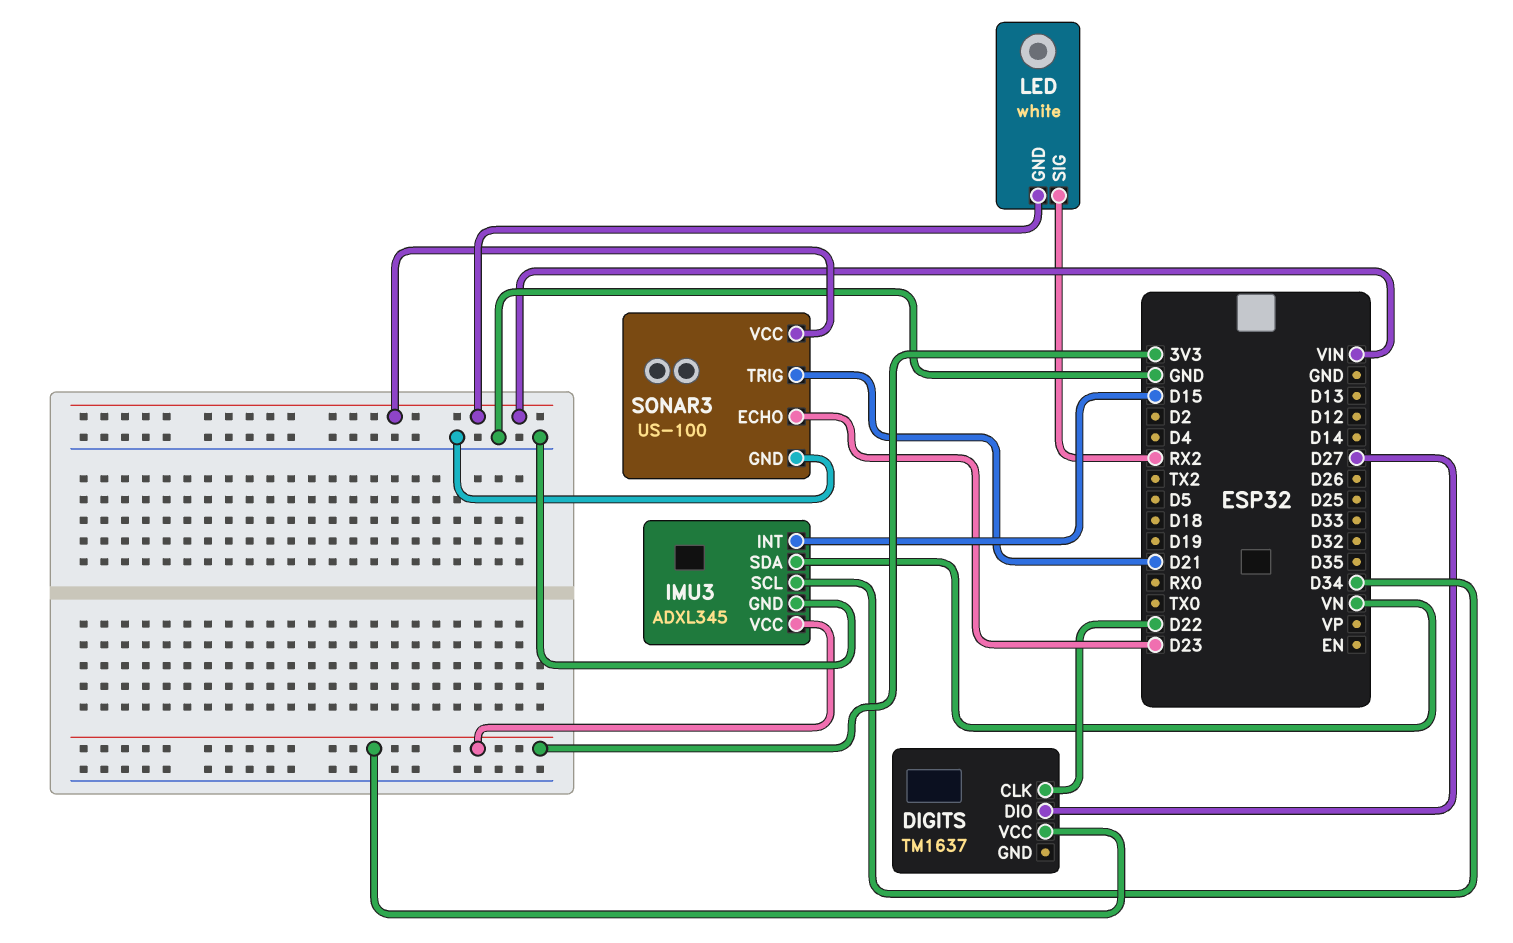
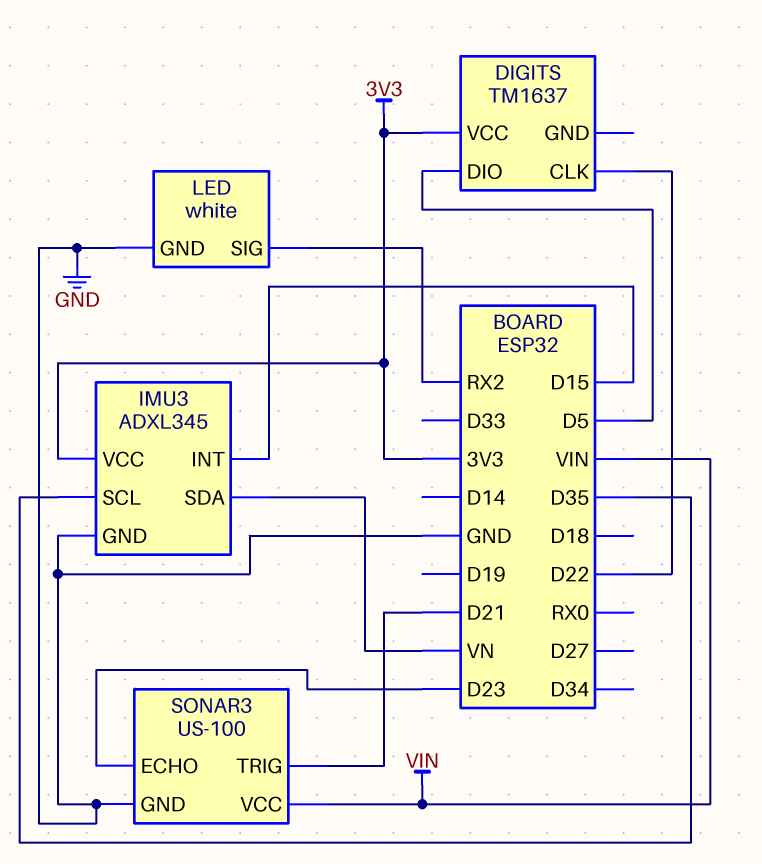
DIGITS pin DIO: D27 -> D5
IMU3 pin SCL: D34 -> D35
LED pin GND: VIN -> GND

